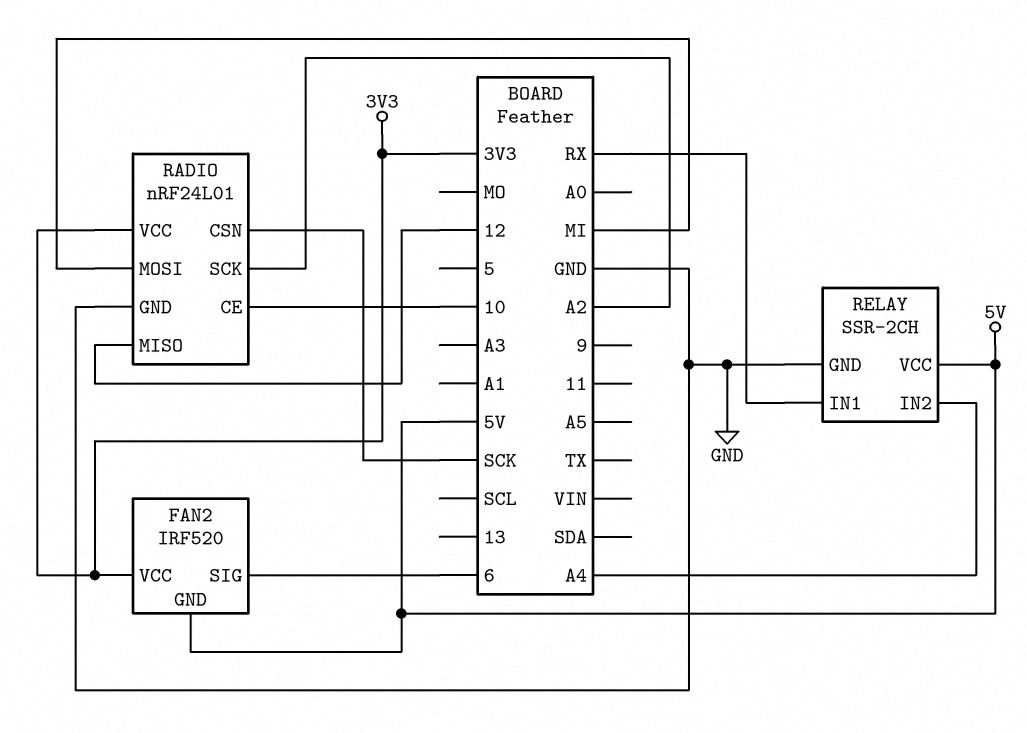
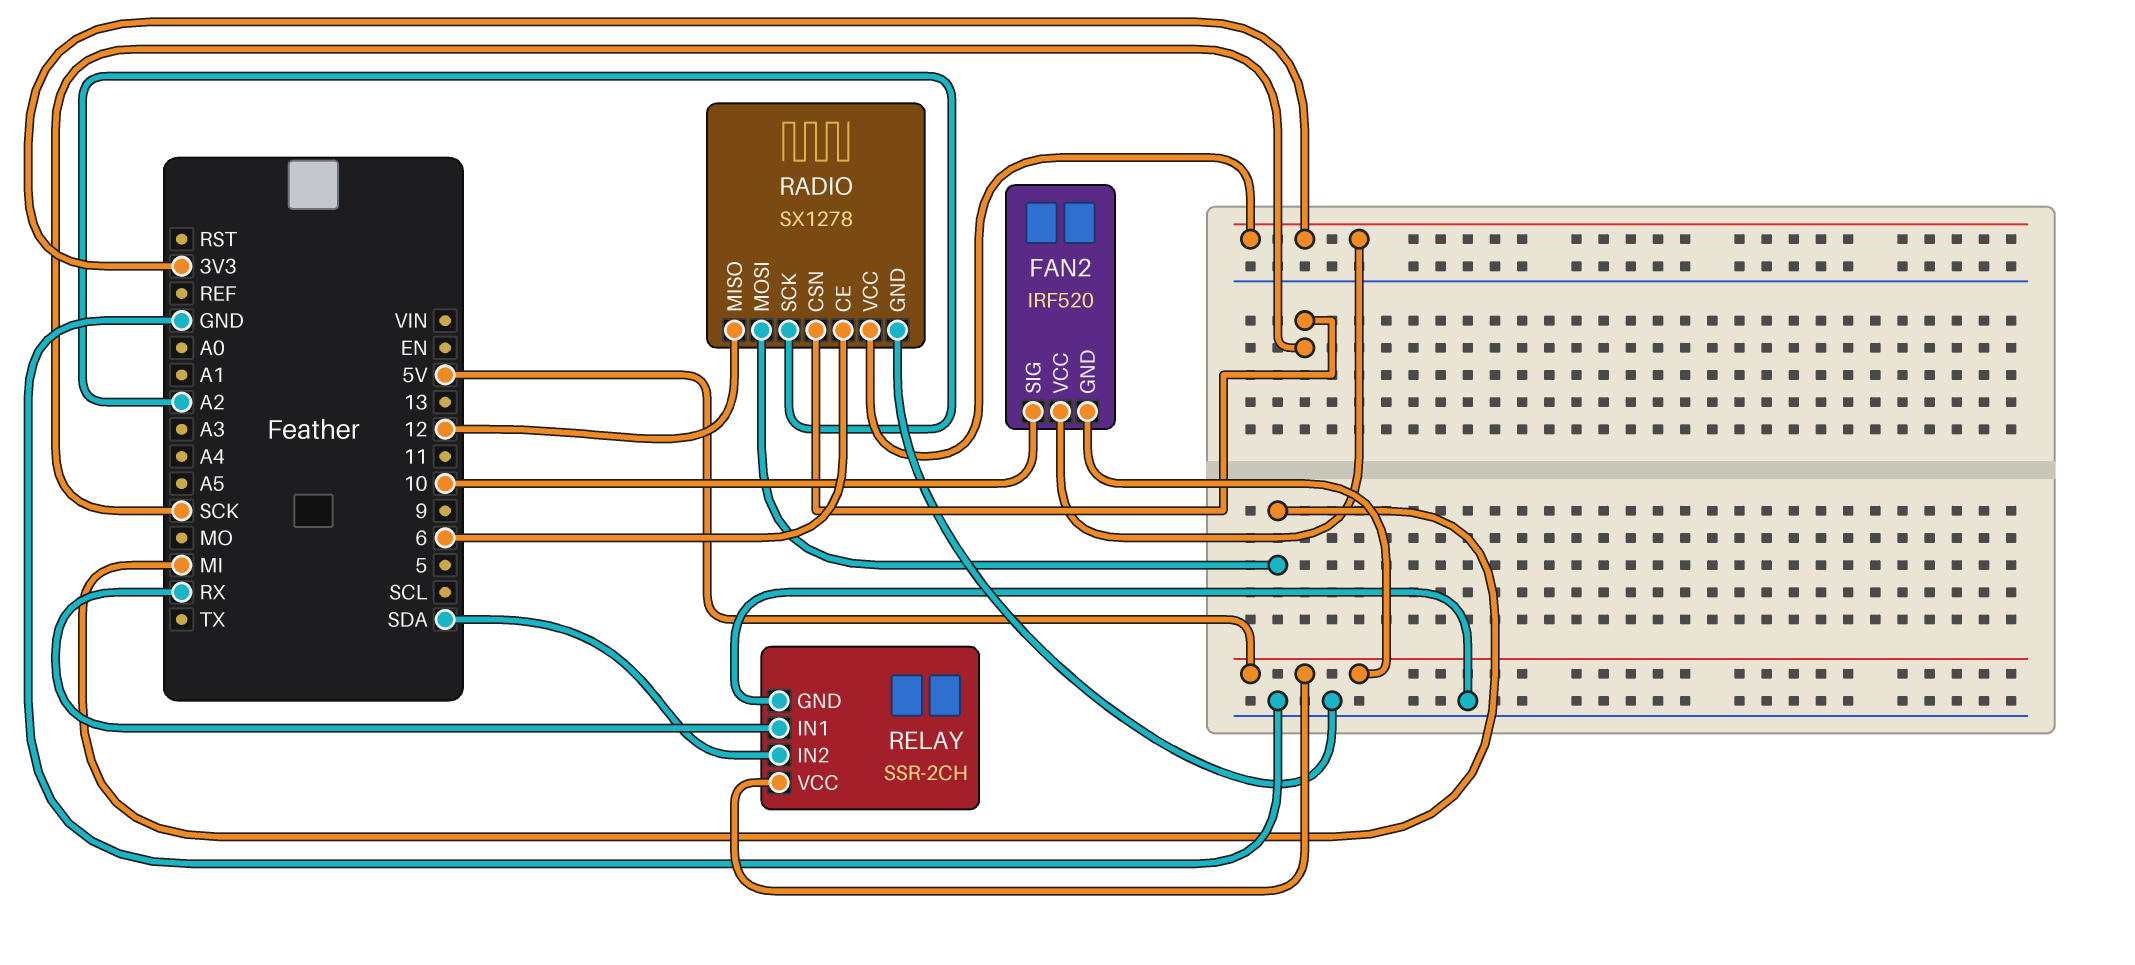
FAN2 pin SIG: 6 -> 10
RADIO: nRF24L01 -> SX1278
RADIO pin CE: 10 -> 6
RELAY pin IN2: A4 -> SDA

